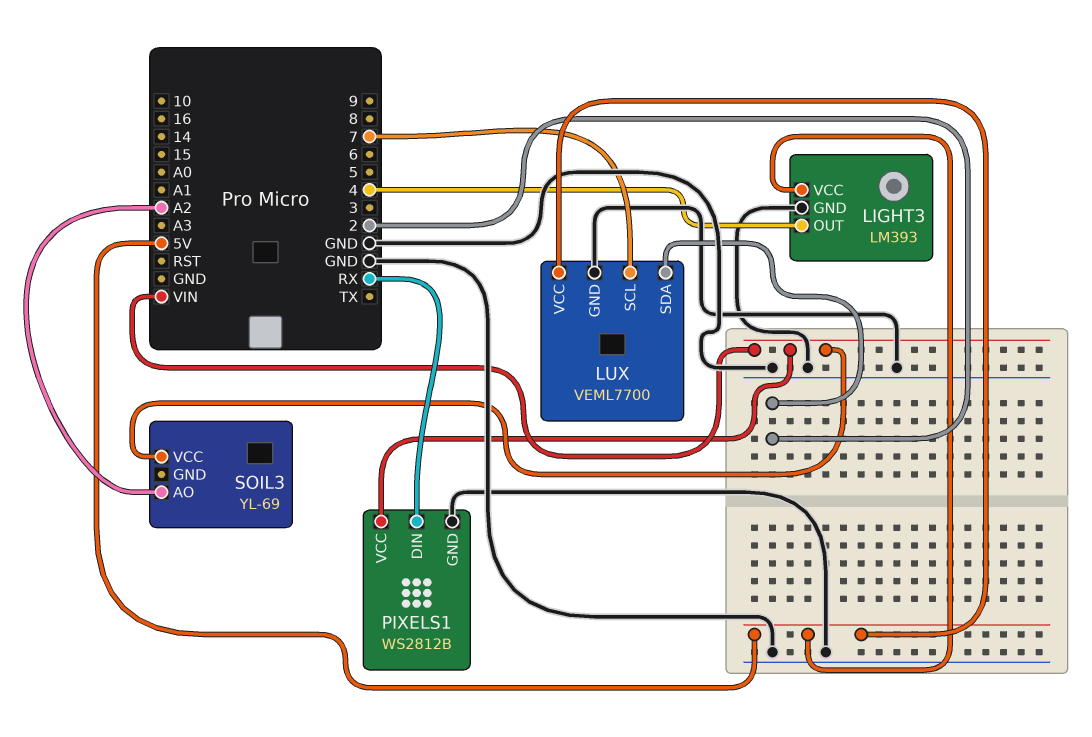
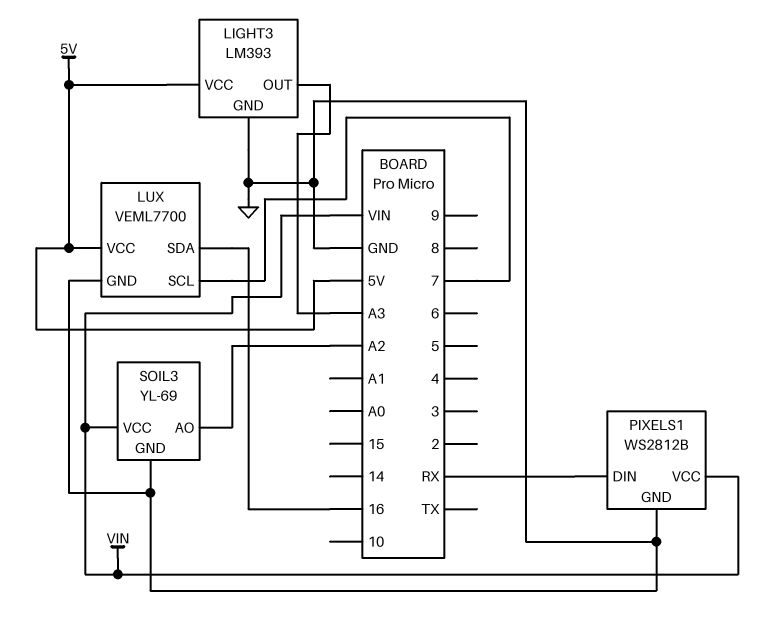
LIGHT3 pin OUT: 4 -> A3
LUX pin SDA: 2 -> 16
SOIL3 pin GND: none -> GND

